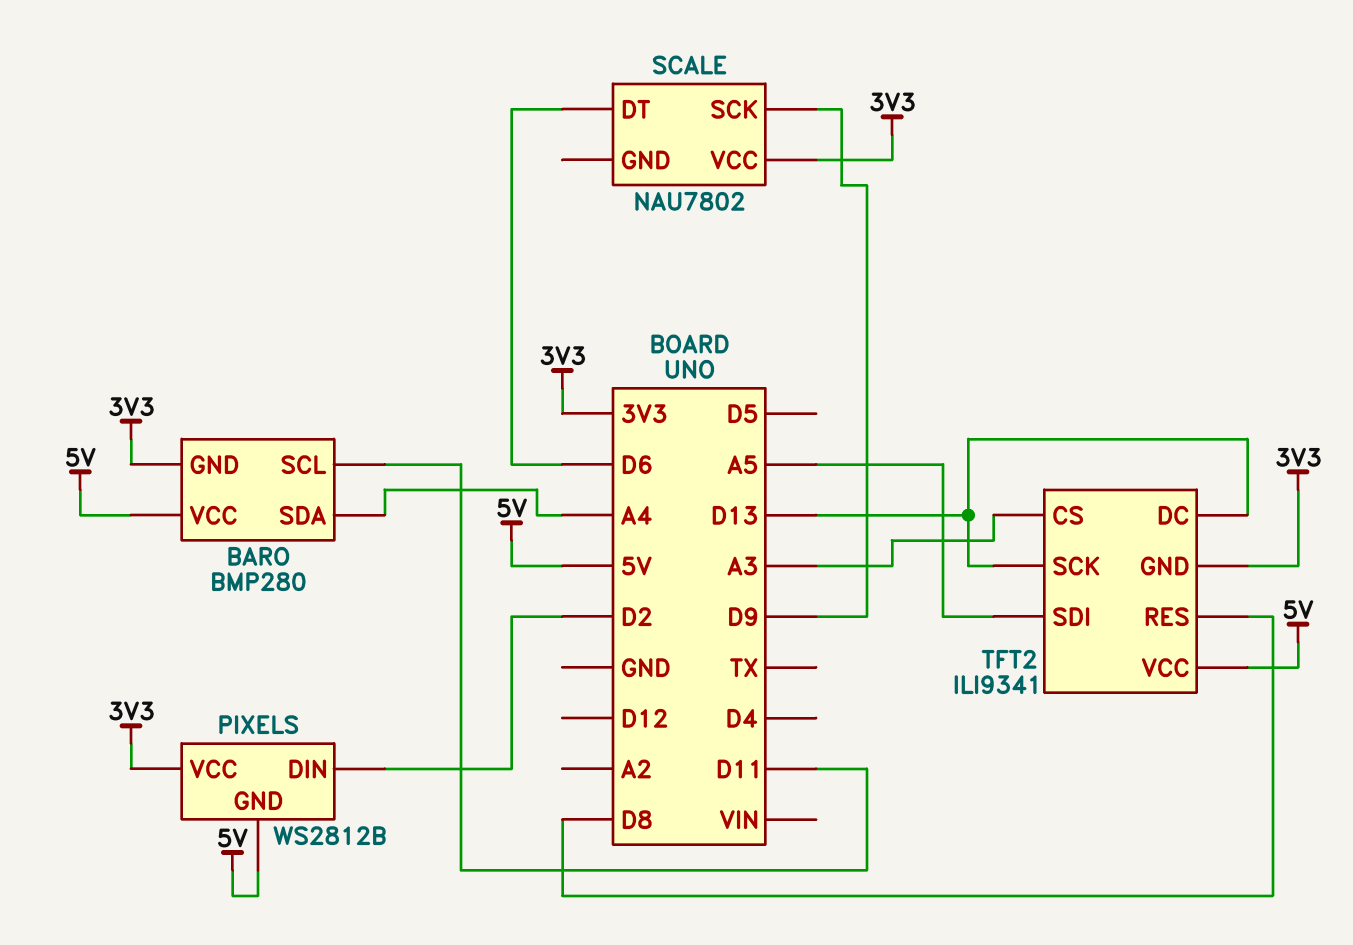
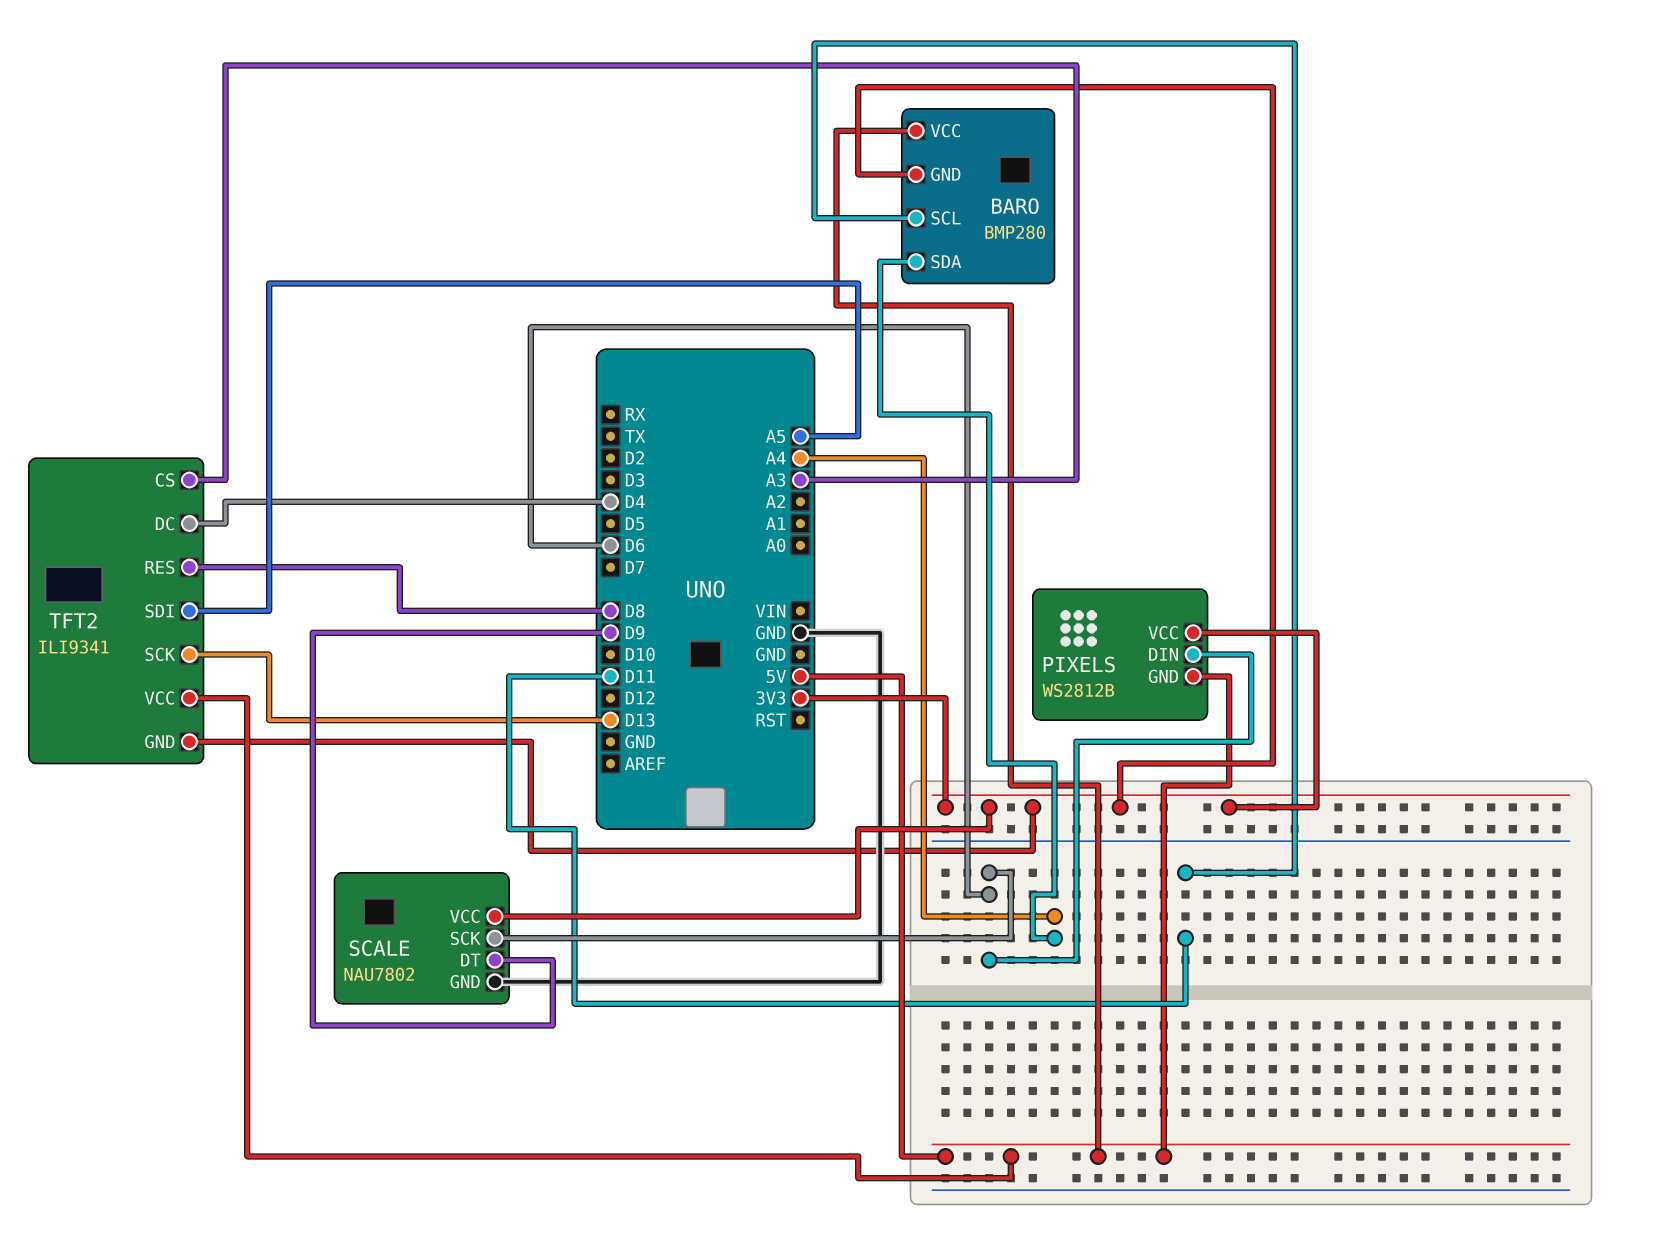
PIXELS pin DIN: D2 -> D6
SCALE pin DT: D6 -> D9
SCALE pin GND: none -> GND
SCALE pin SCK: D9 -> D6
TFT2 pin DC: D13 -> D4

